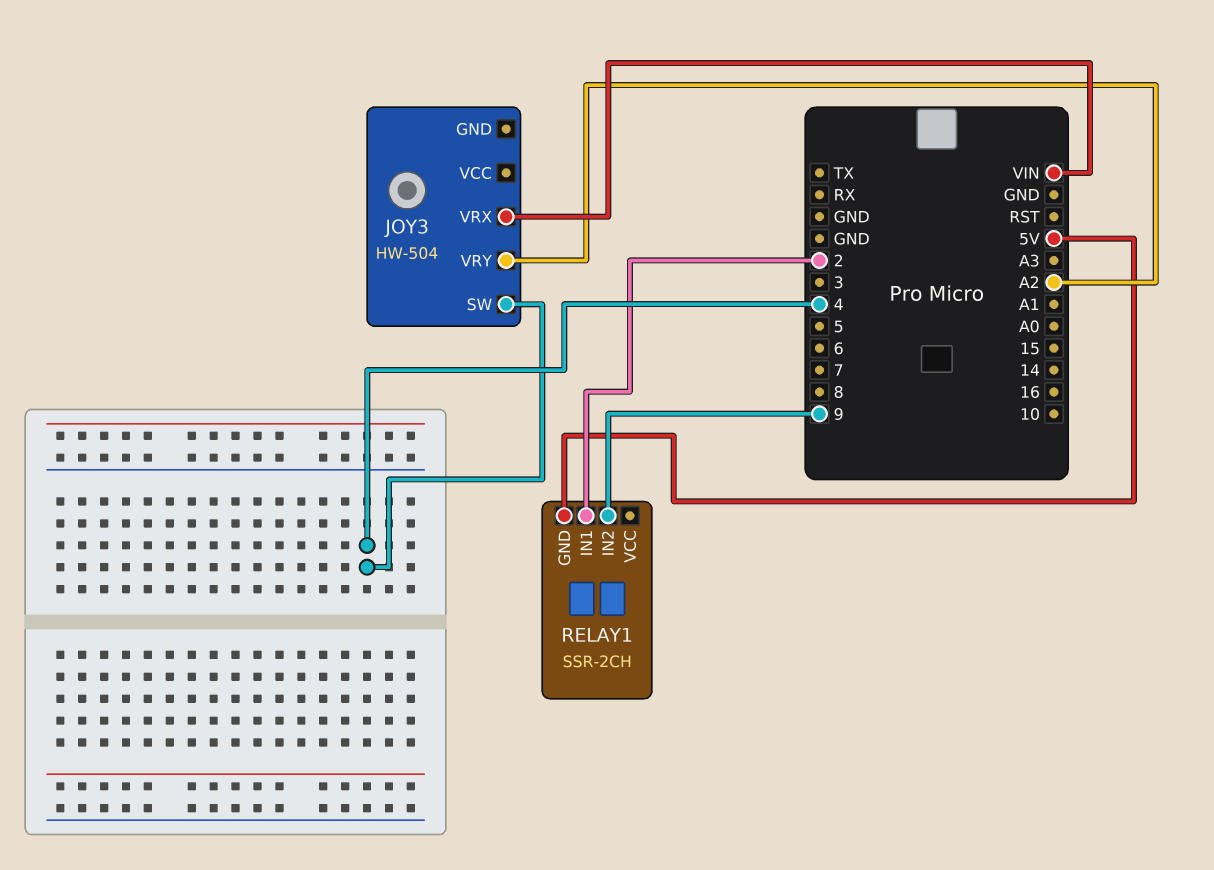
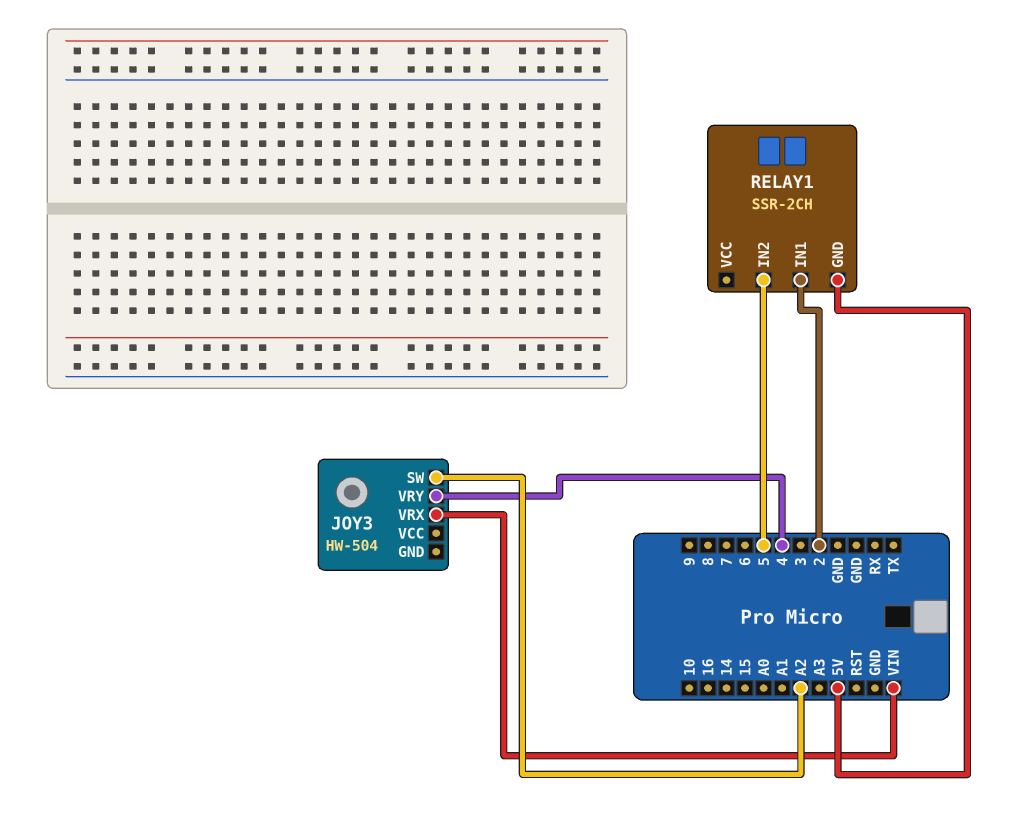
JOY3 pin SW: 4 -> A2
JOY3 pin VRY: A2 -> 4
RELAY1 pin IN2: 9 -> 5

